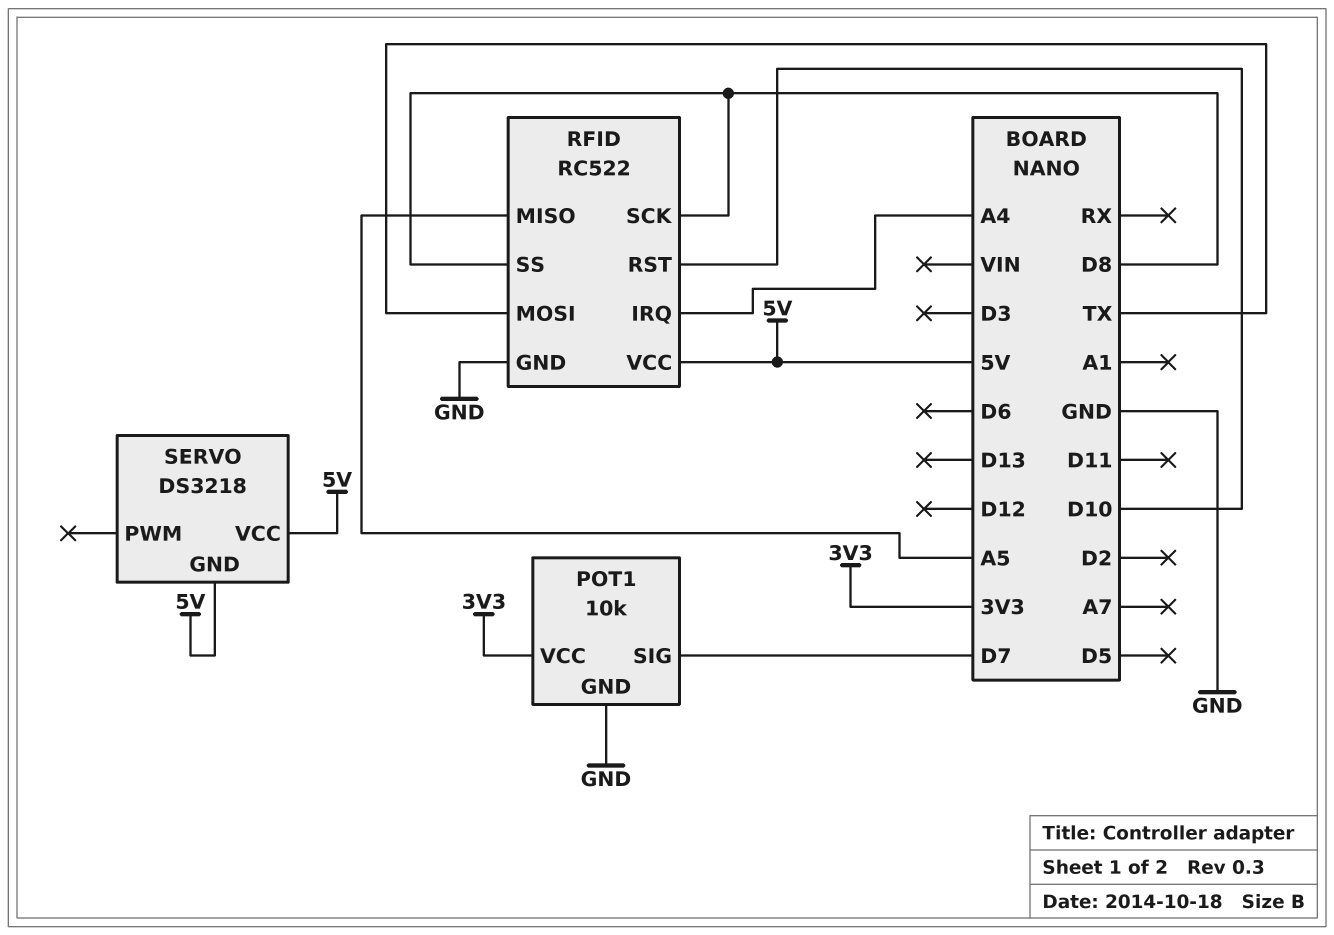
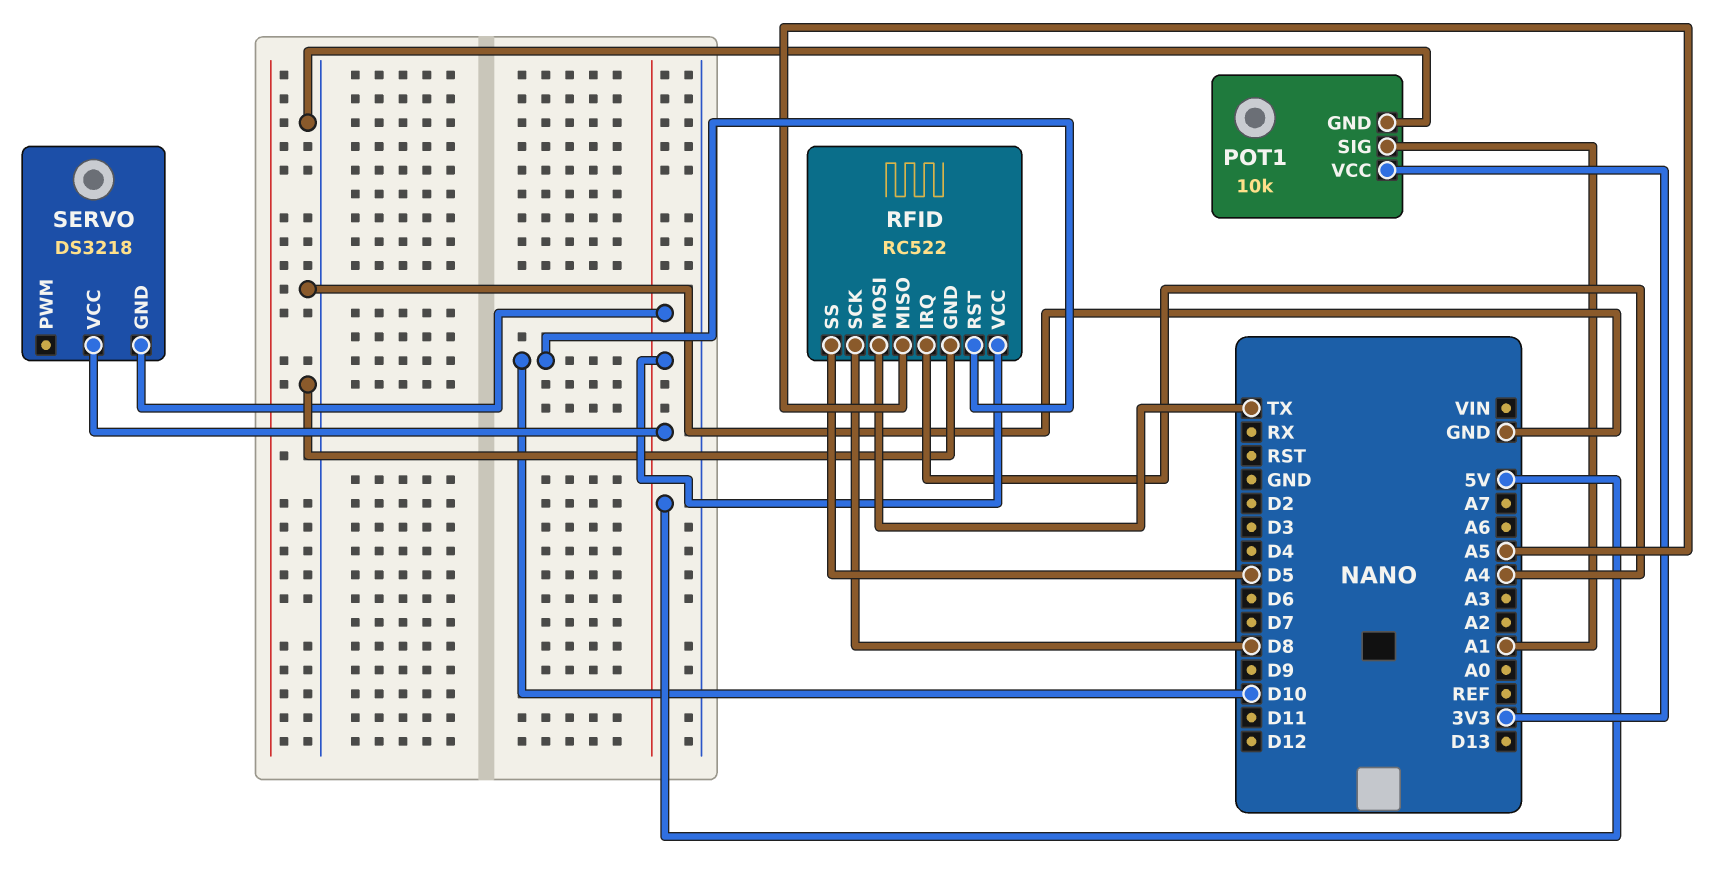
POT1 pin SIG: D7 -> A1
RFID pin SS: D8 -> D5

